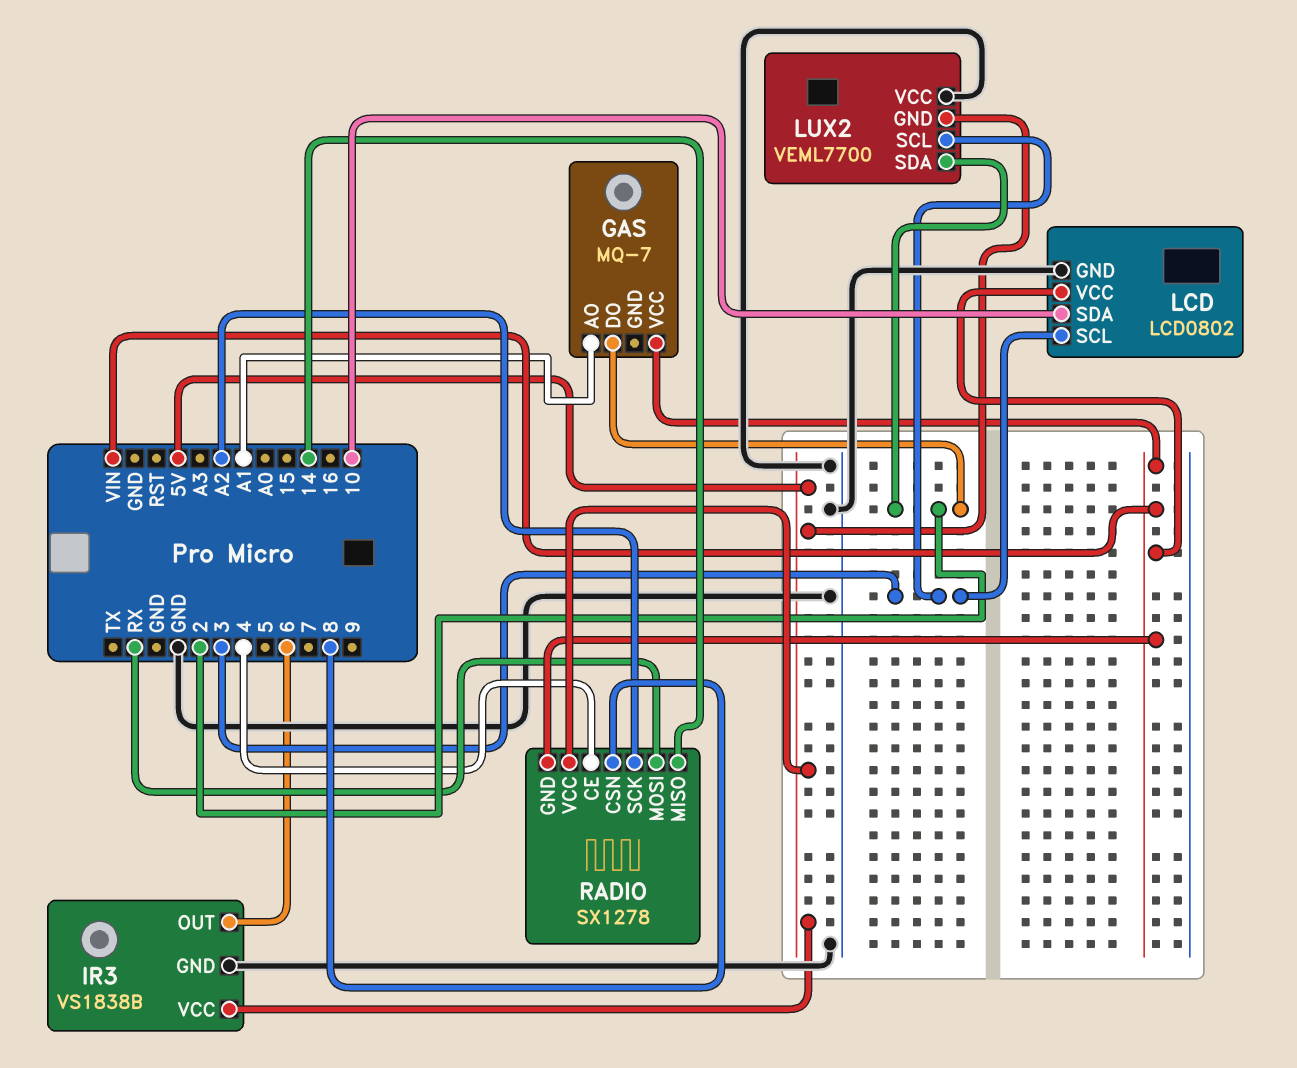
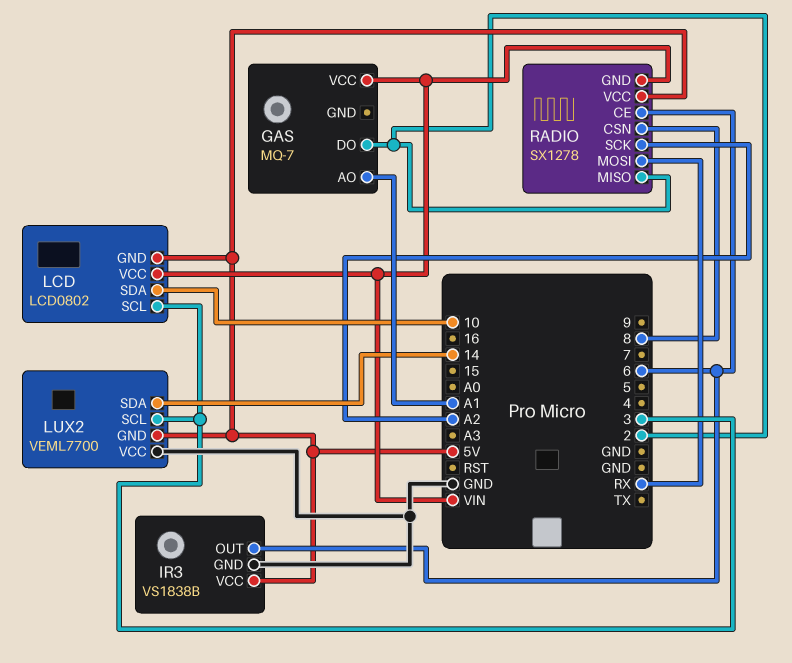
LCD pin GND: GND -> 5V
LUX2 pin SDA: 2 -> 14
RADIO pin CE: 4 -> 6
RADIO pin MISO: 14 -> 2

